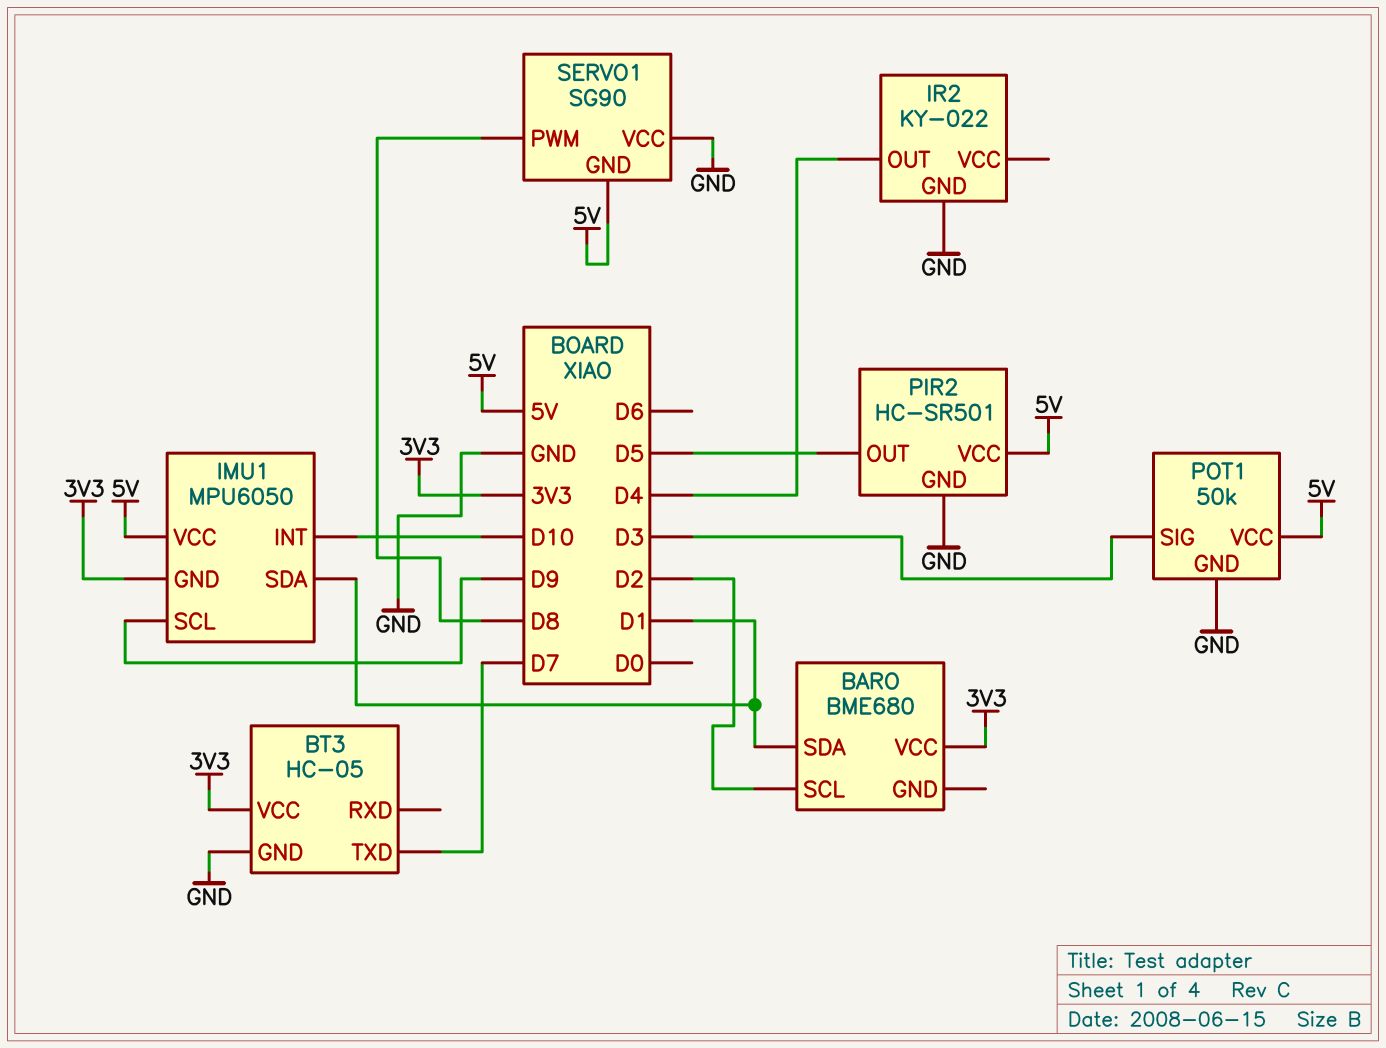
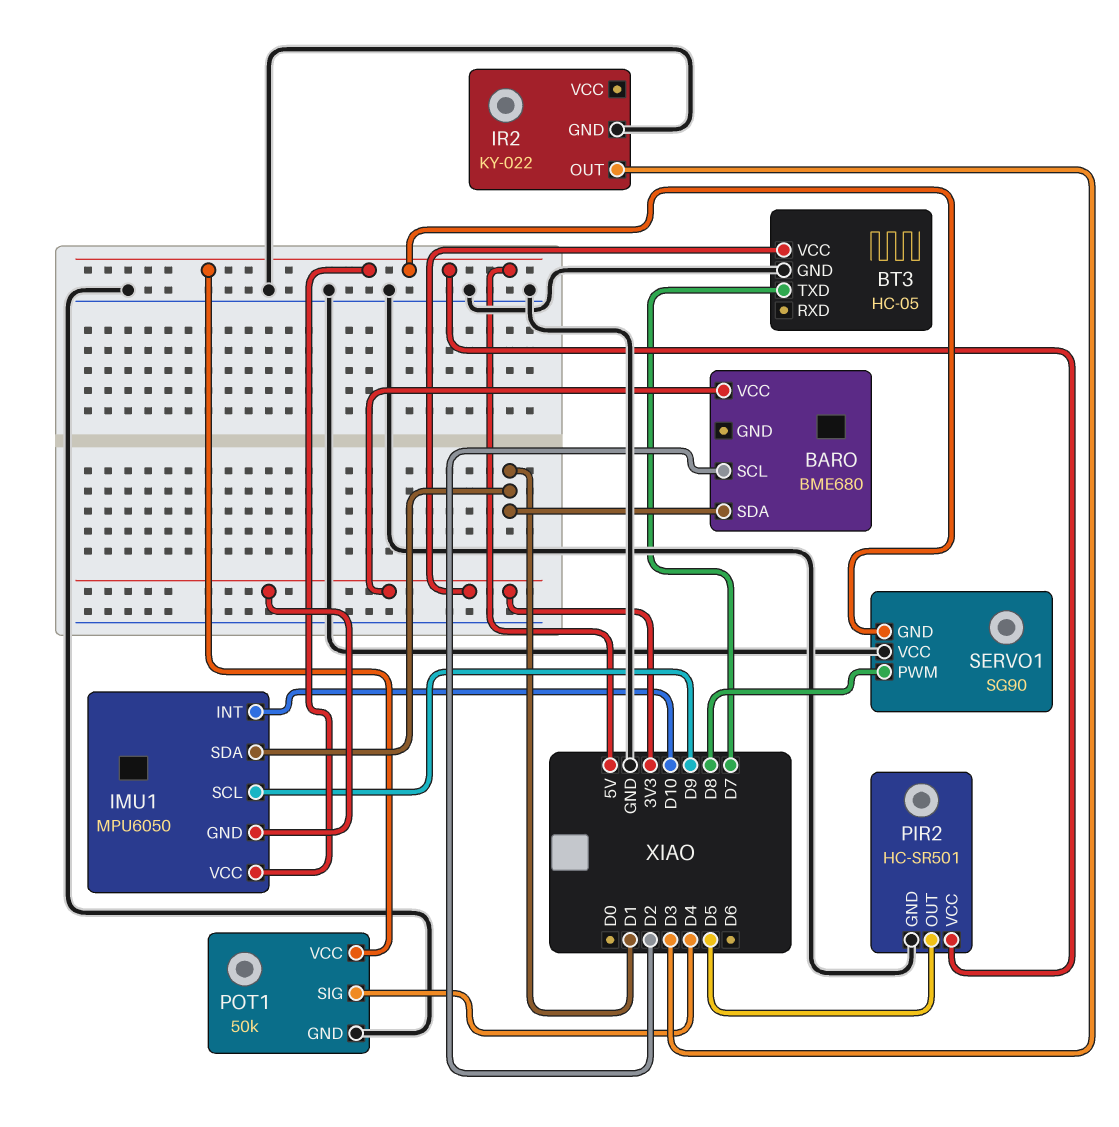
IR2 pin OUT: D4 -> D3
POT1 pin SIG: D3 -> D4

